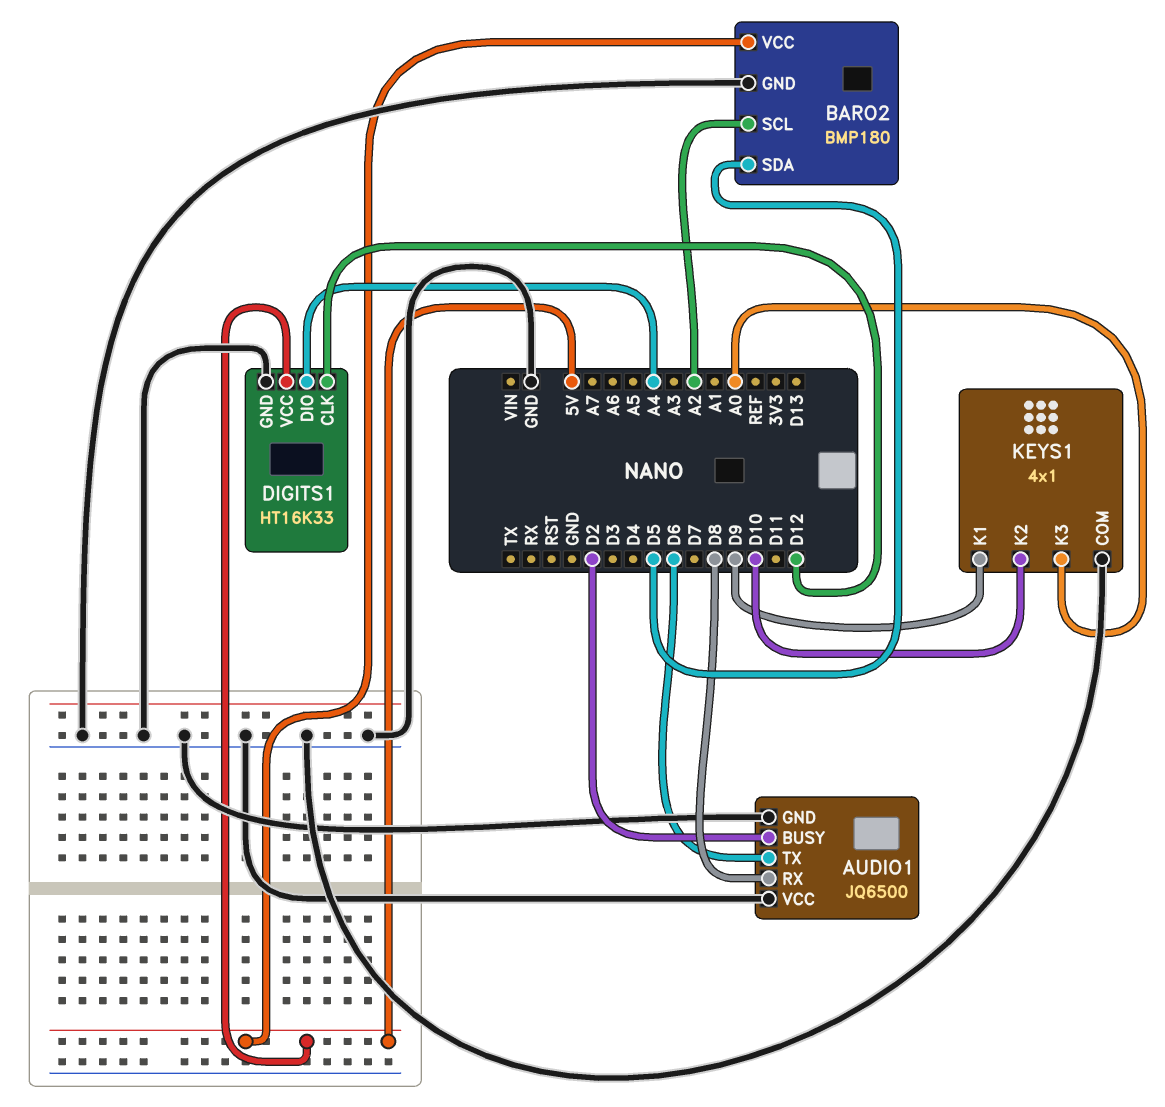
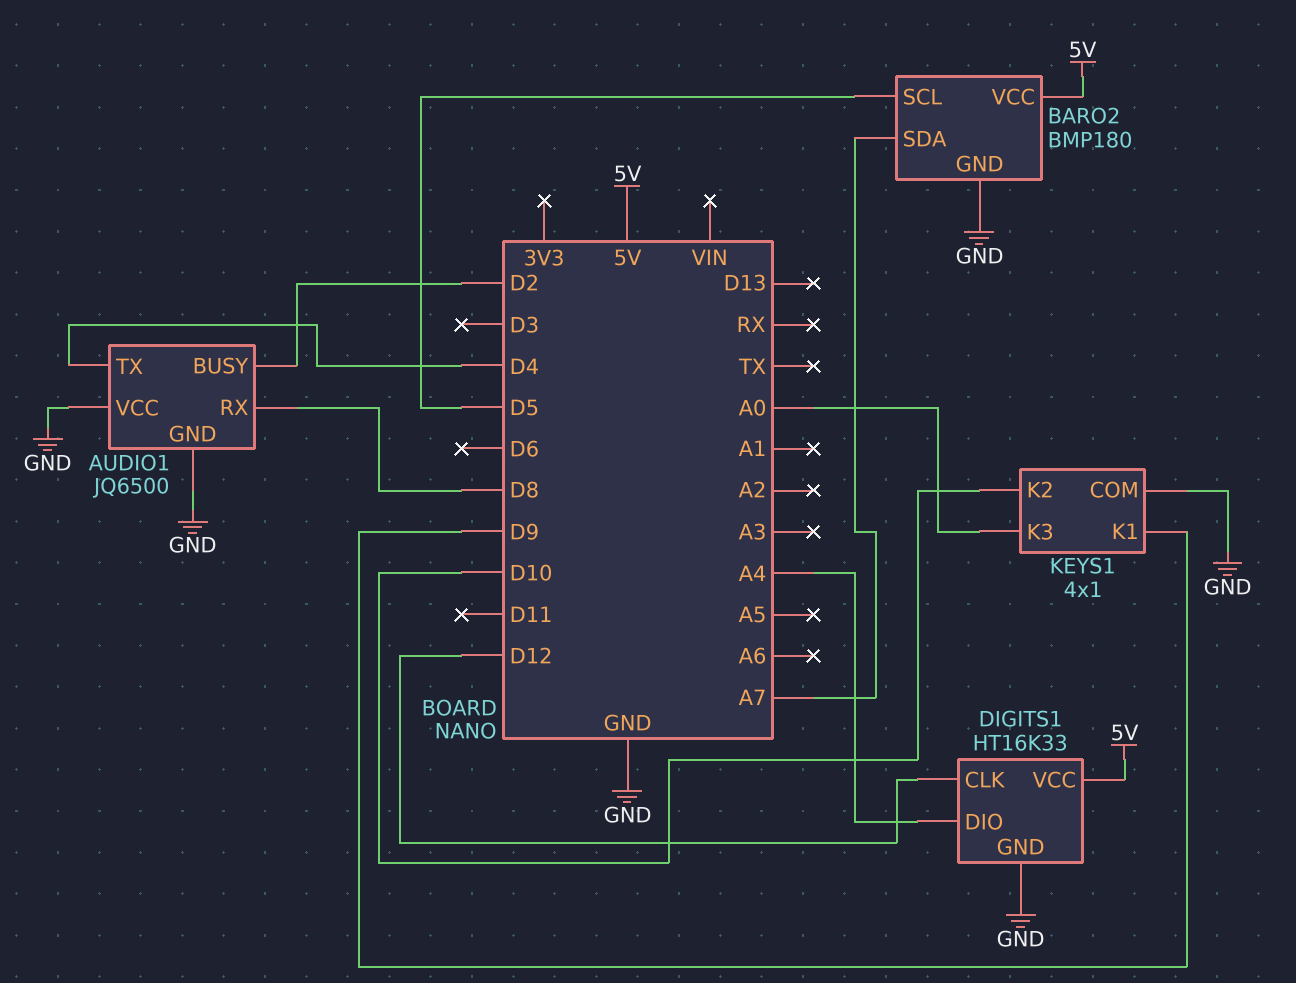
AUDIO1 pin TX: D6 -> D4
BARO2 pin SCL: A2 -> D5
BARO2 pin SDA: D5 -> A7

